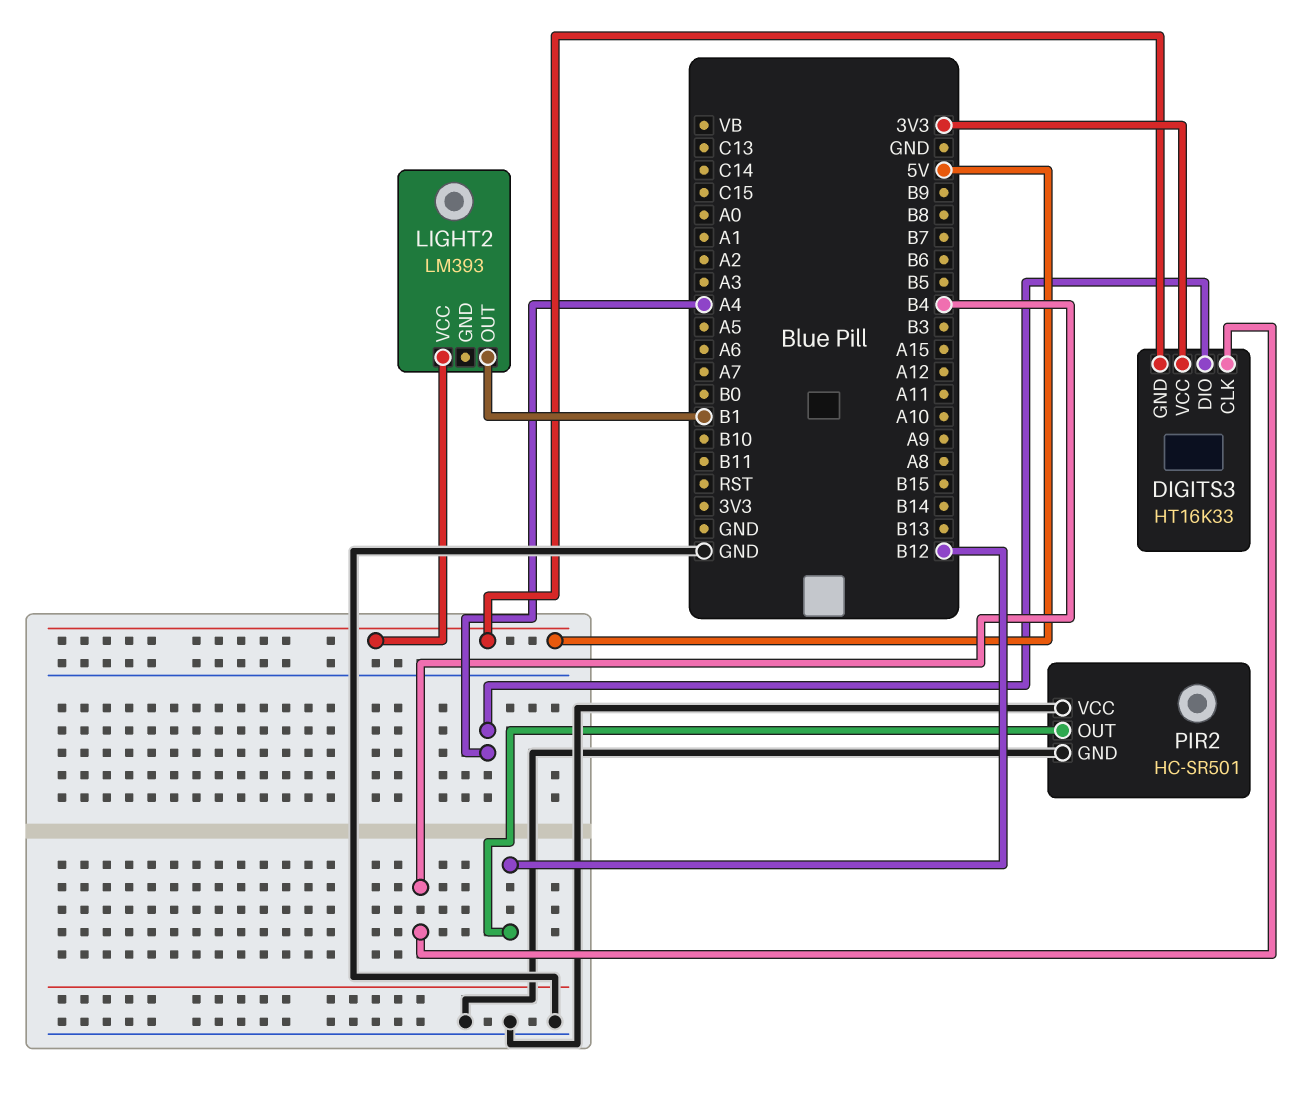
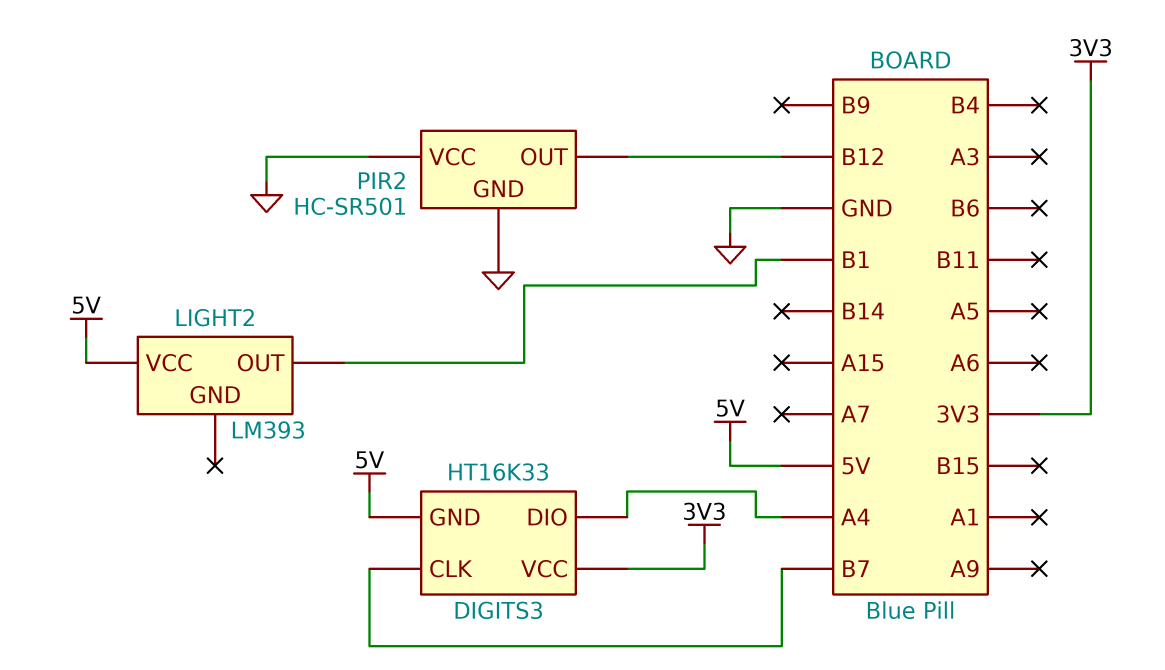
DIGITS3 pin CLK: B4 -> B7

